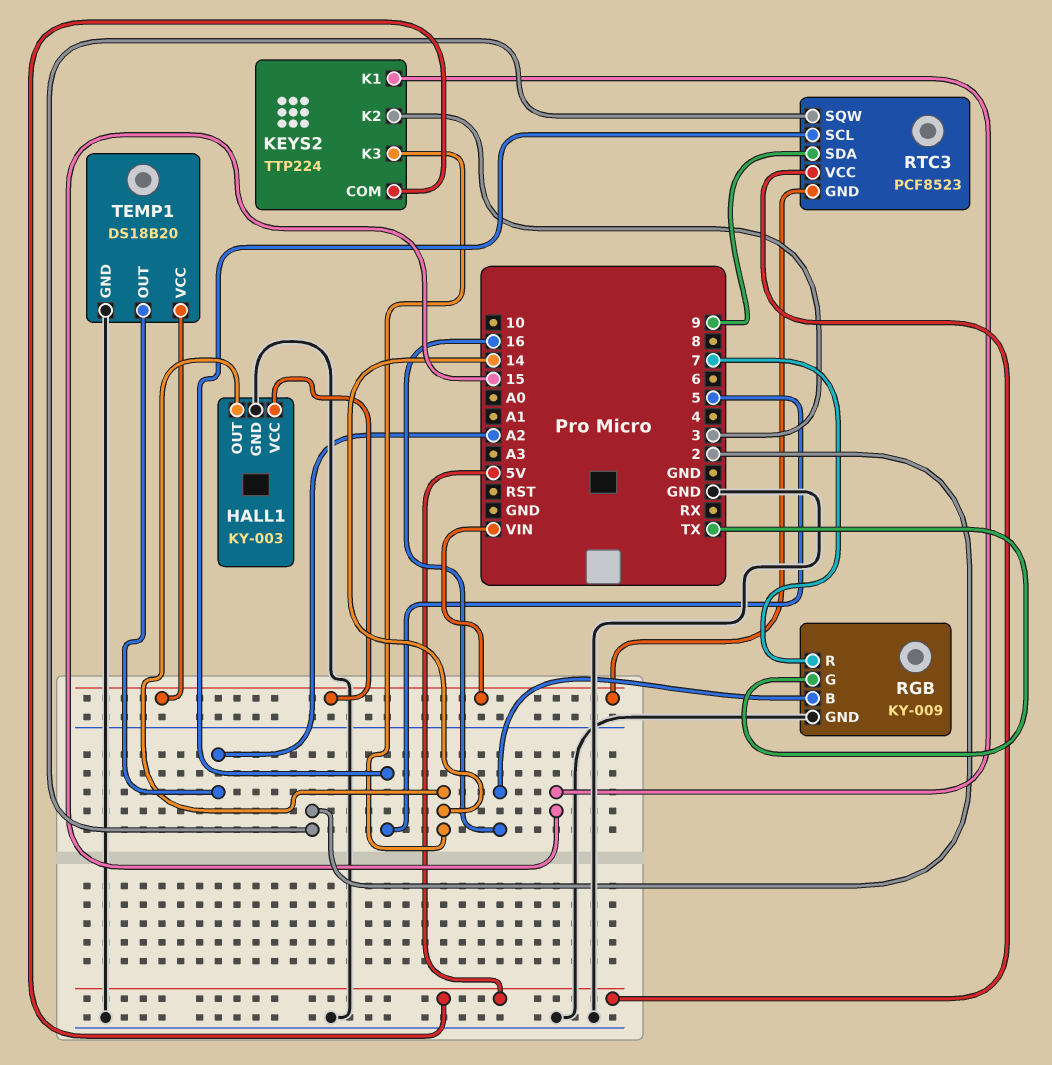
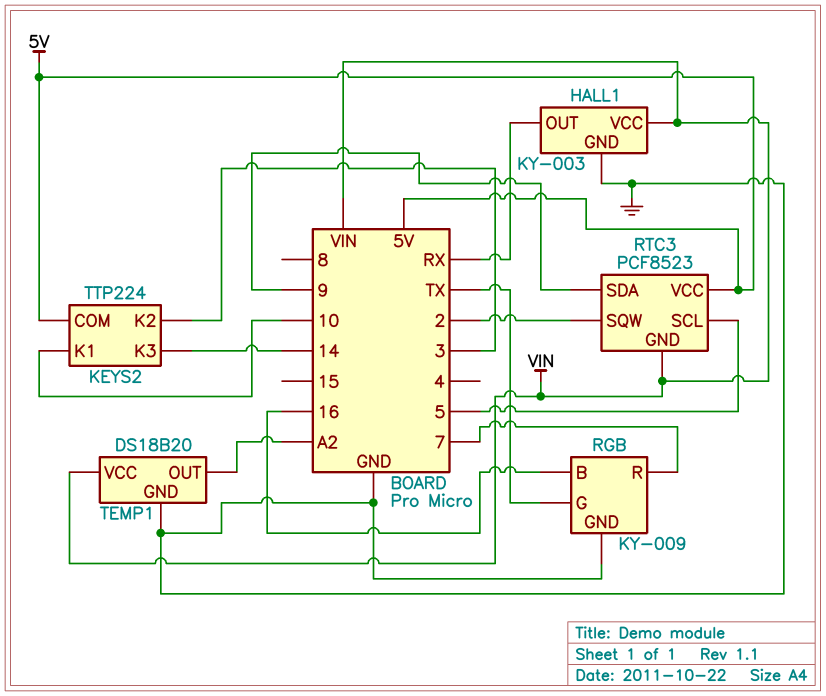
HALL1 pin OUT: 14 -> RX
KEYS2 pin K1: 15 -> 10

